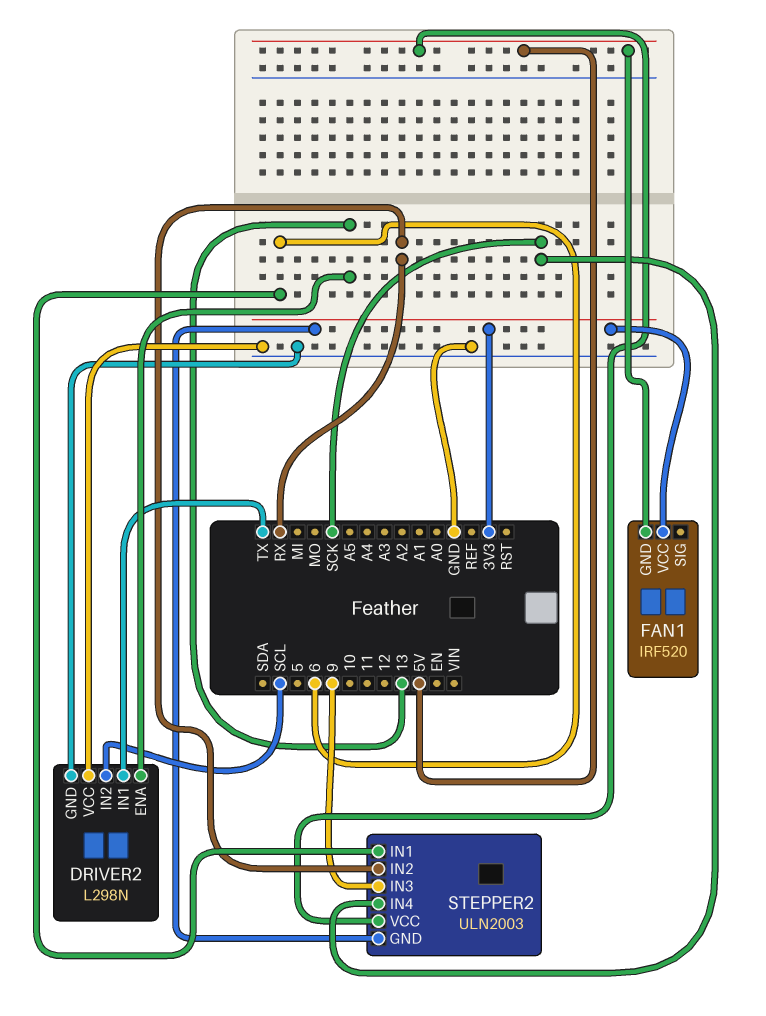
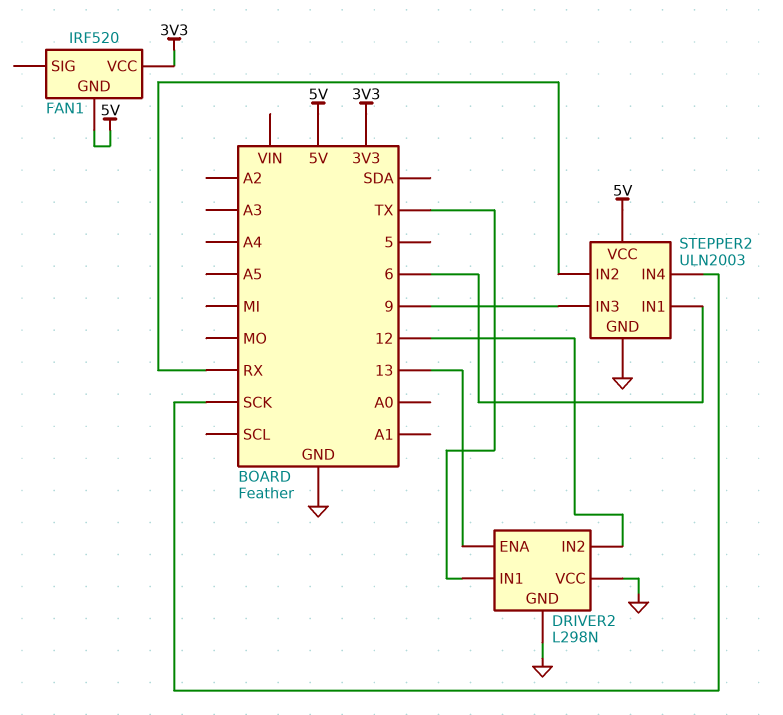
DRIVER2 pin IN2: SCL -> 12
STEPPER2 pin GND: 3V3 -> GND

